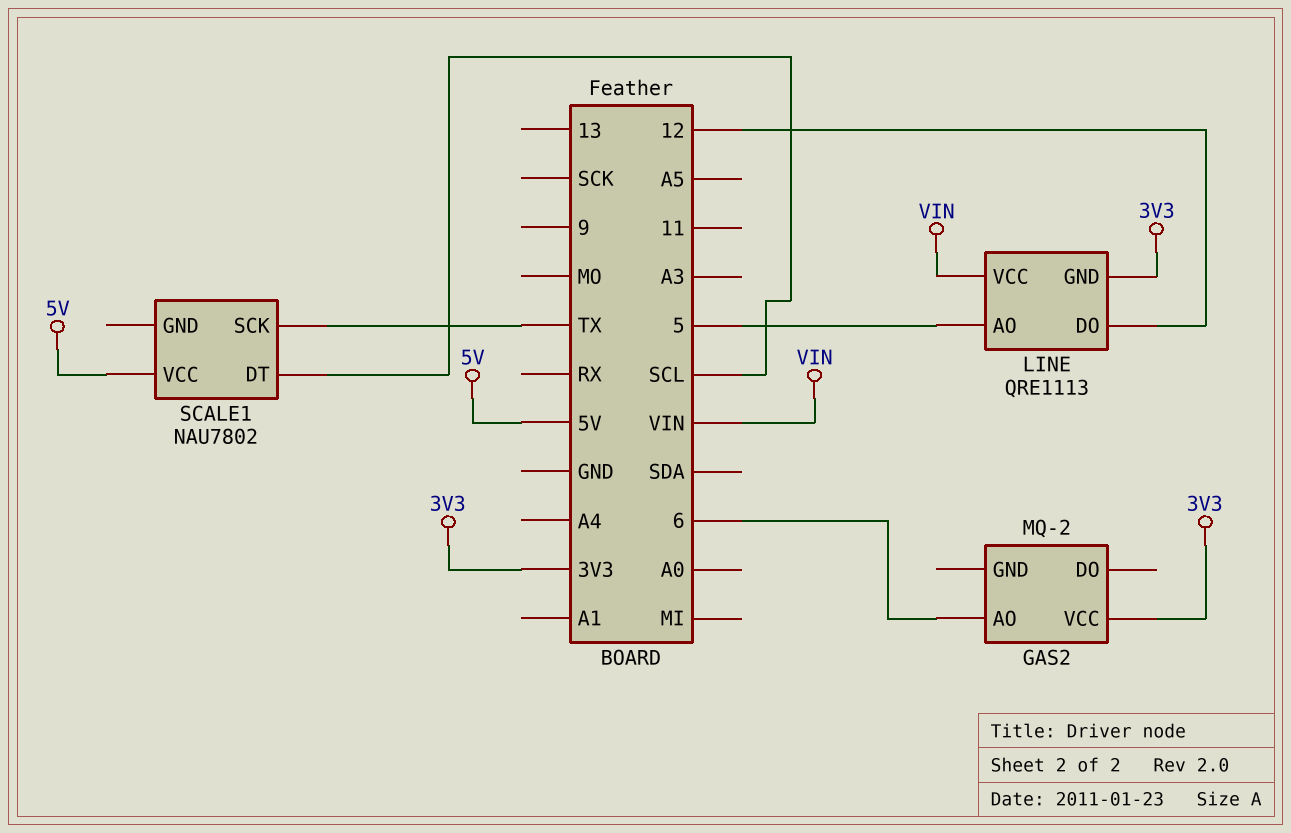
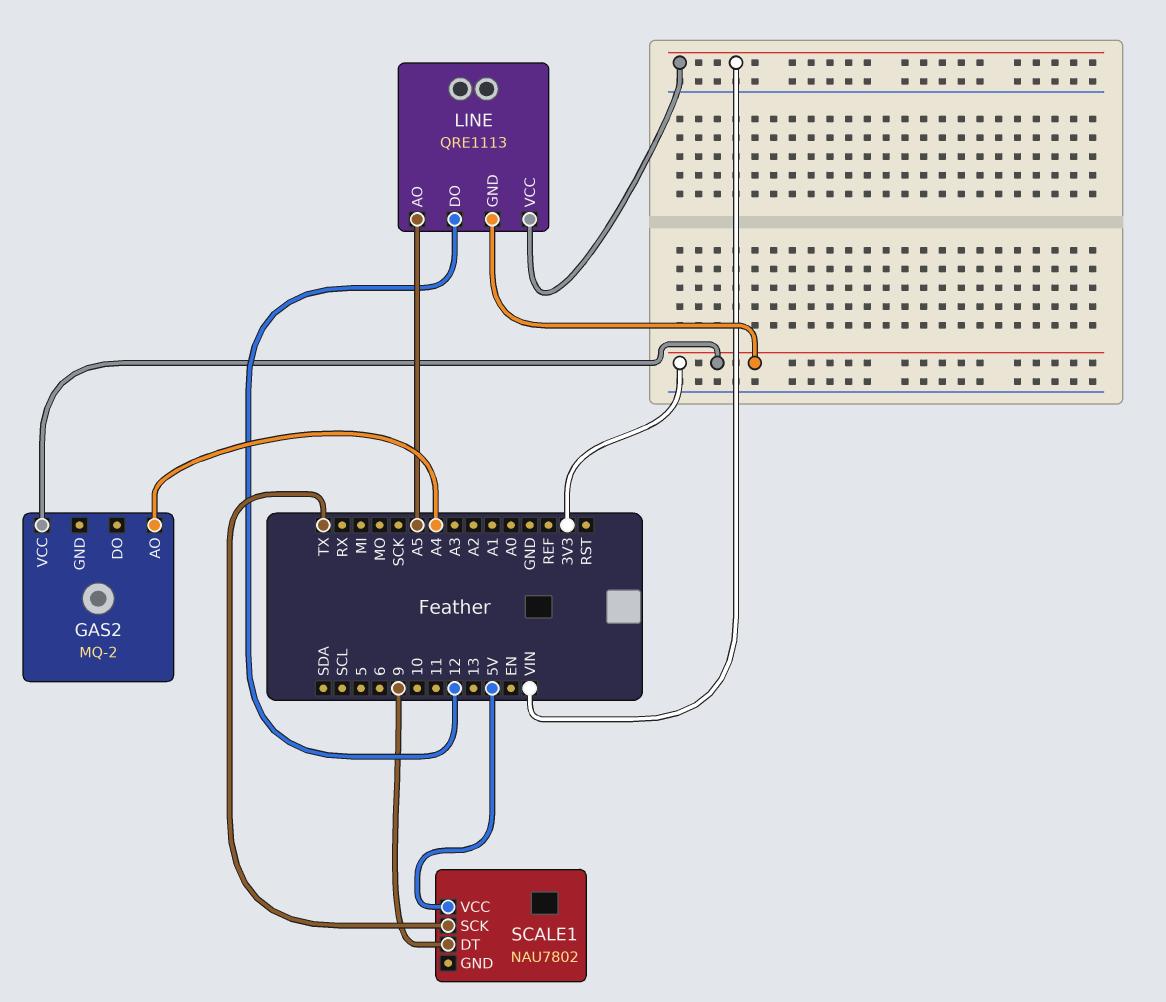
GAS2 pin AO: 6 -> A4
LINE pin AO: 5 -> A5
SCALE1 pin DT: SCL -> 9

